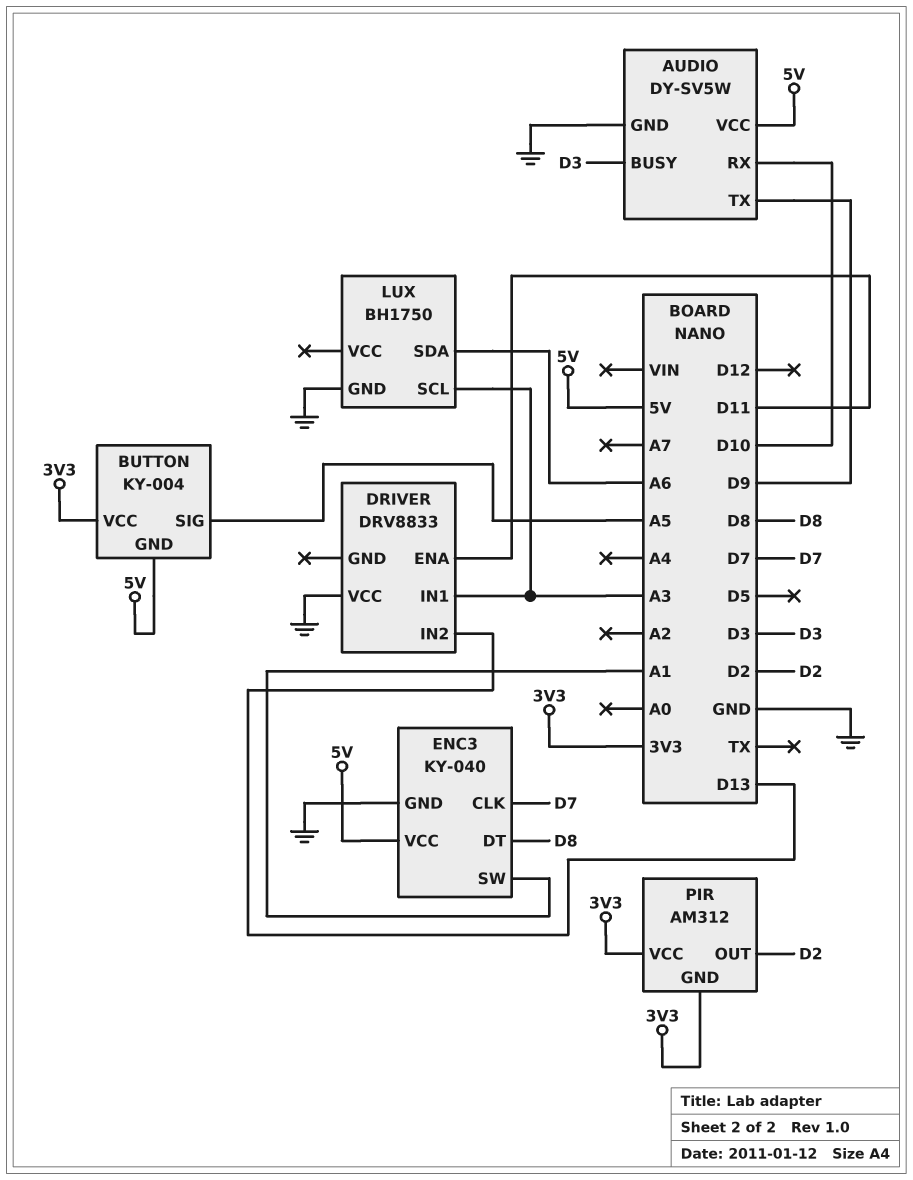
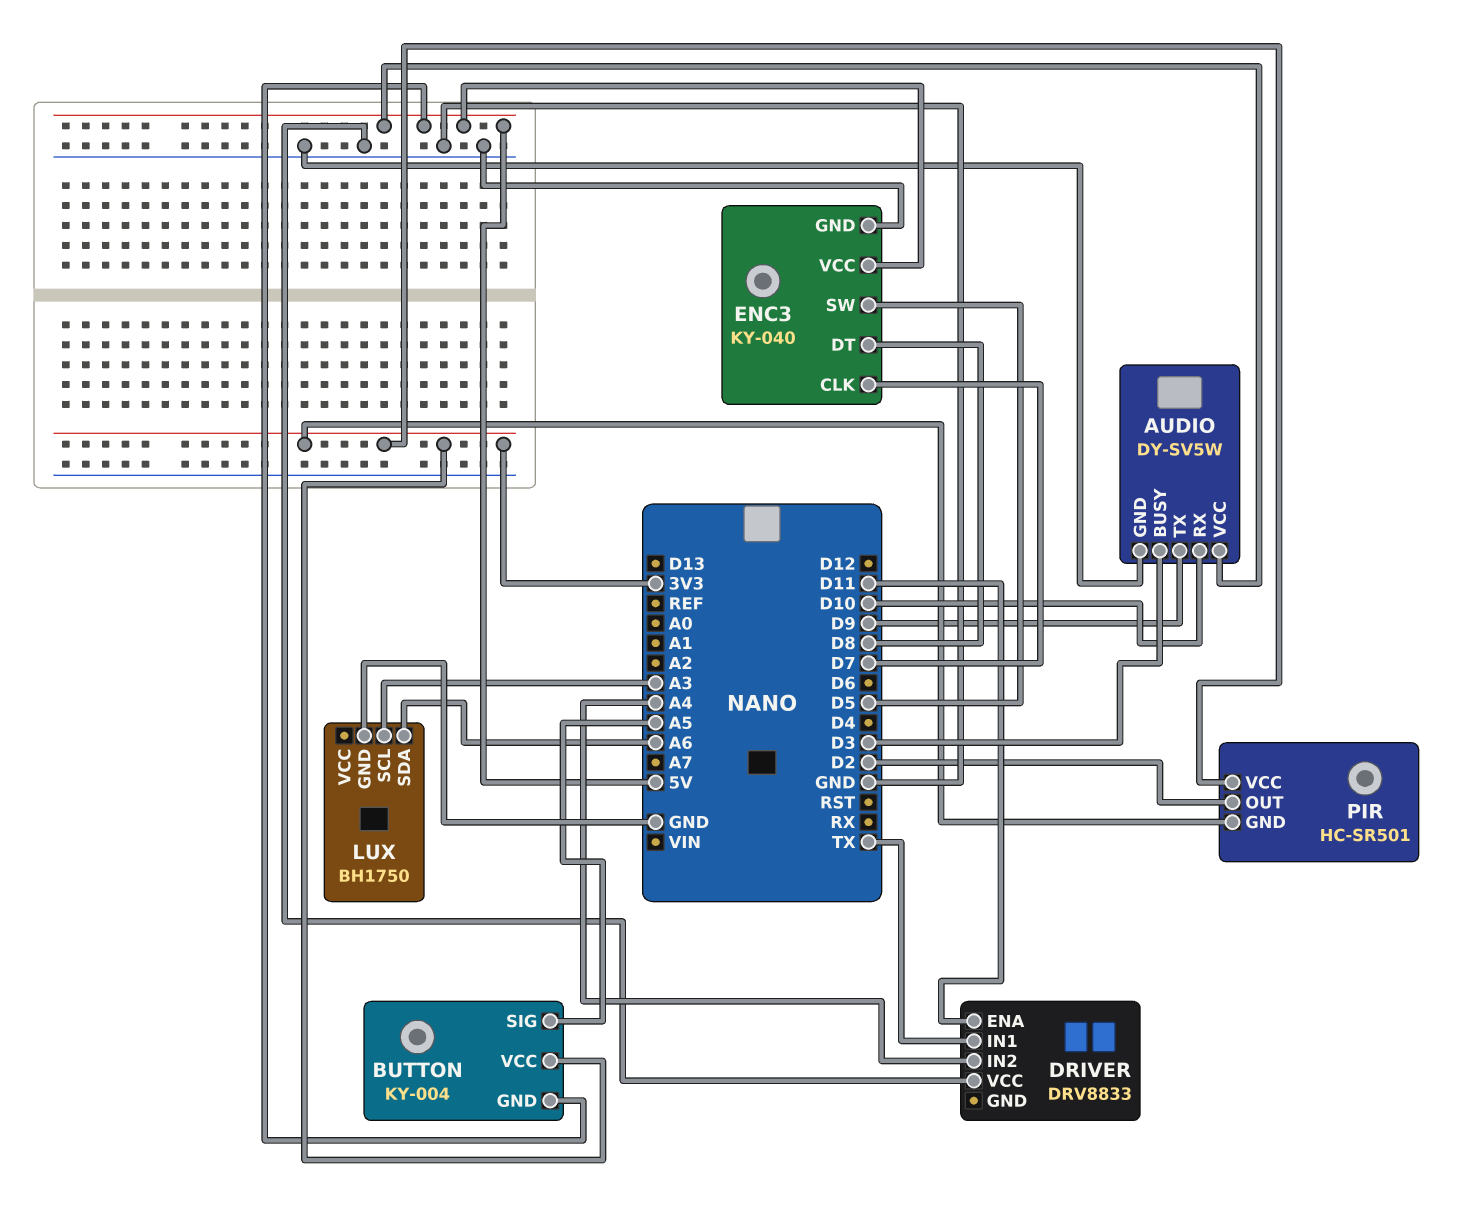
DRIVER pin IN1: A3 -> TX
DRIVER pin IN2: D13 -> A4
ENC3 pin SW: A1 -> D5
PIR: AM312 -> HC-SR501

